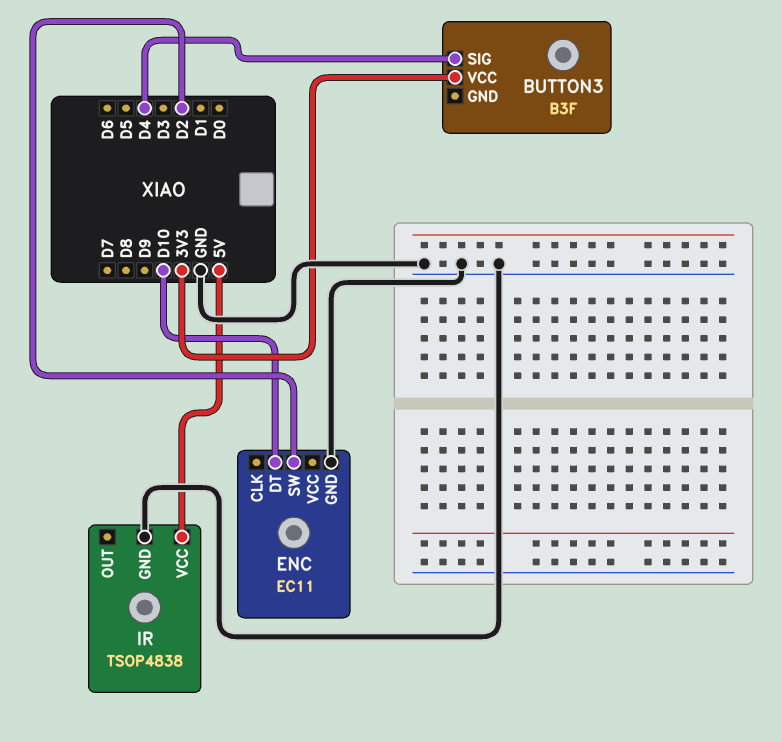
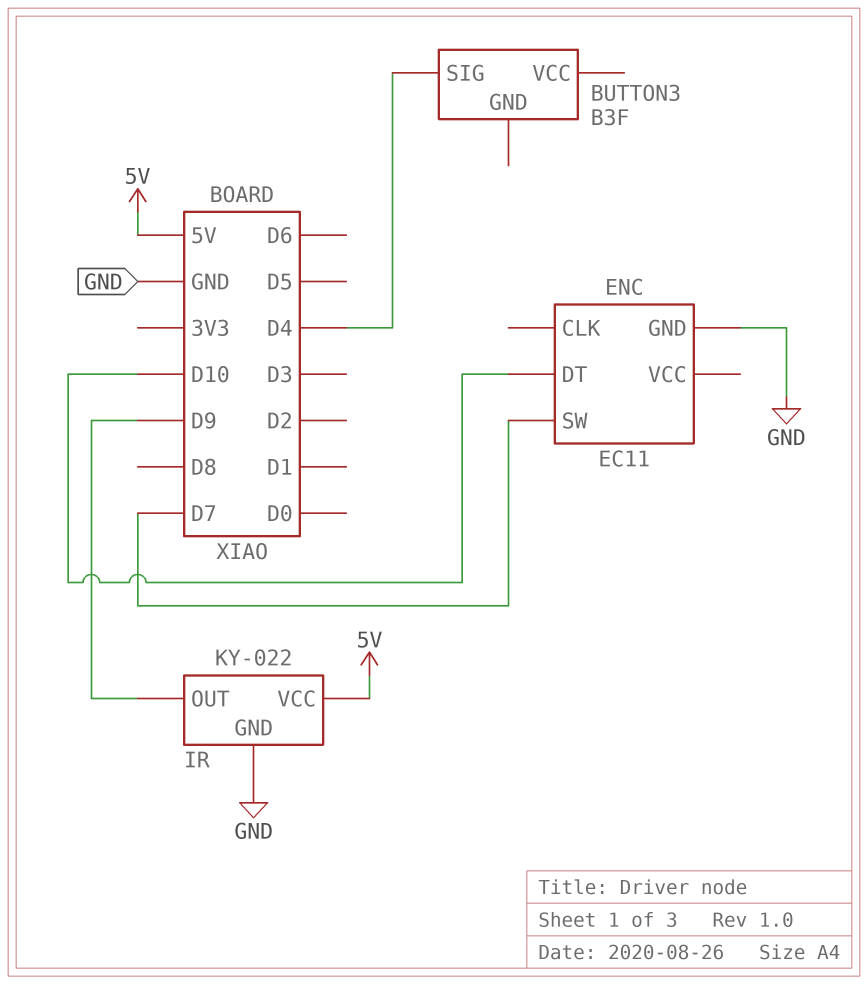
BUTTON3 pin VCC: 3V3 -> none
ENC pin SW: D2 -> D7
IR: TSOP4838 -> KY-022
IR pin OUT: none -> D9

